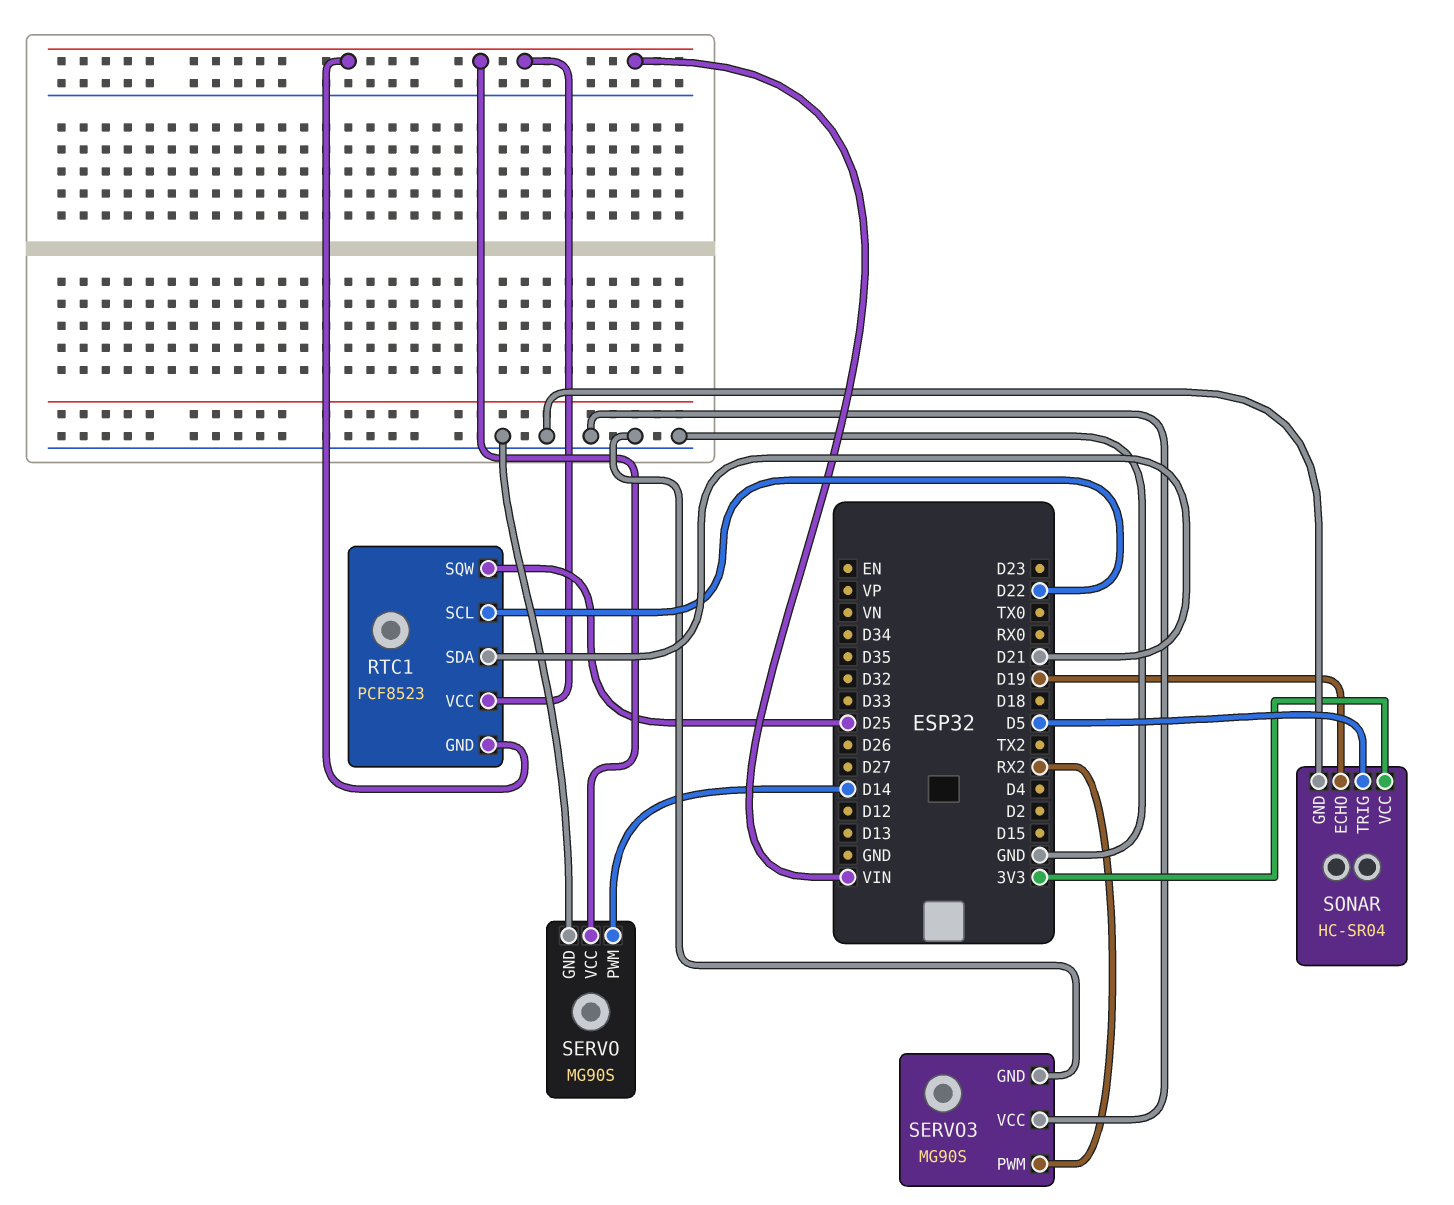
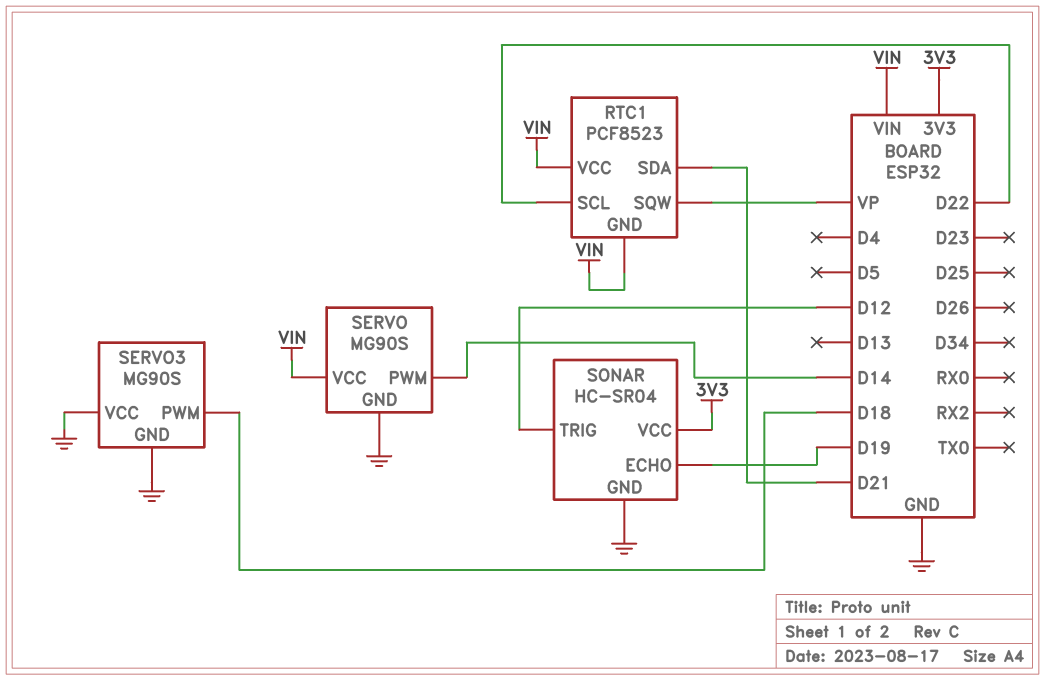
RTC1 pin SQW: D25 -> VP
SERVO3 pin PWM: RX2 -> D18
SONAR pin TRIG: D5 -> D12

